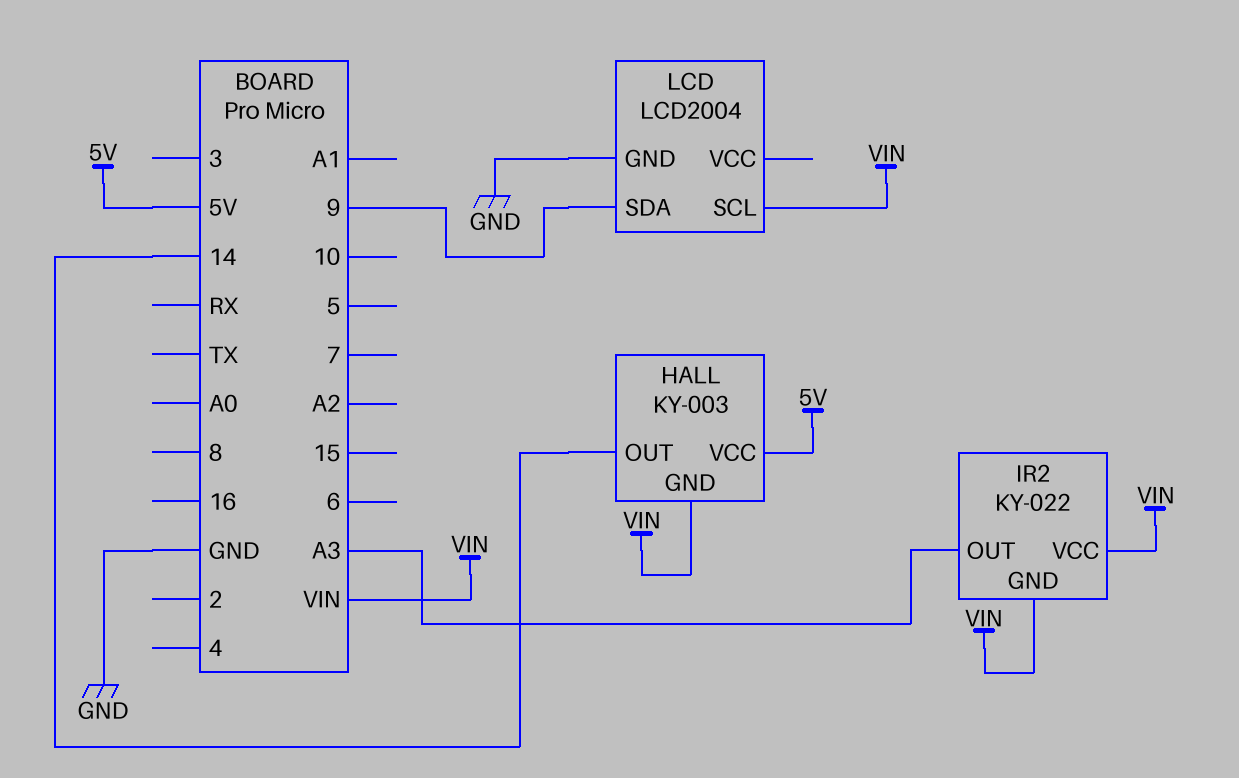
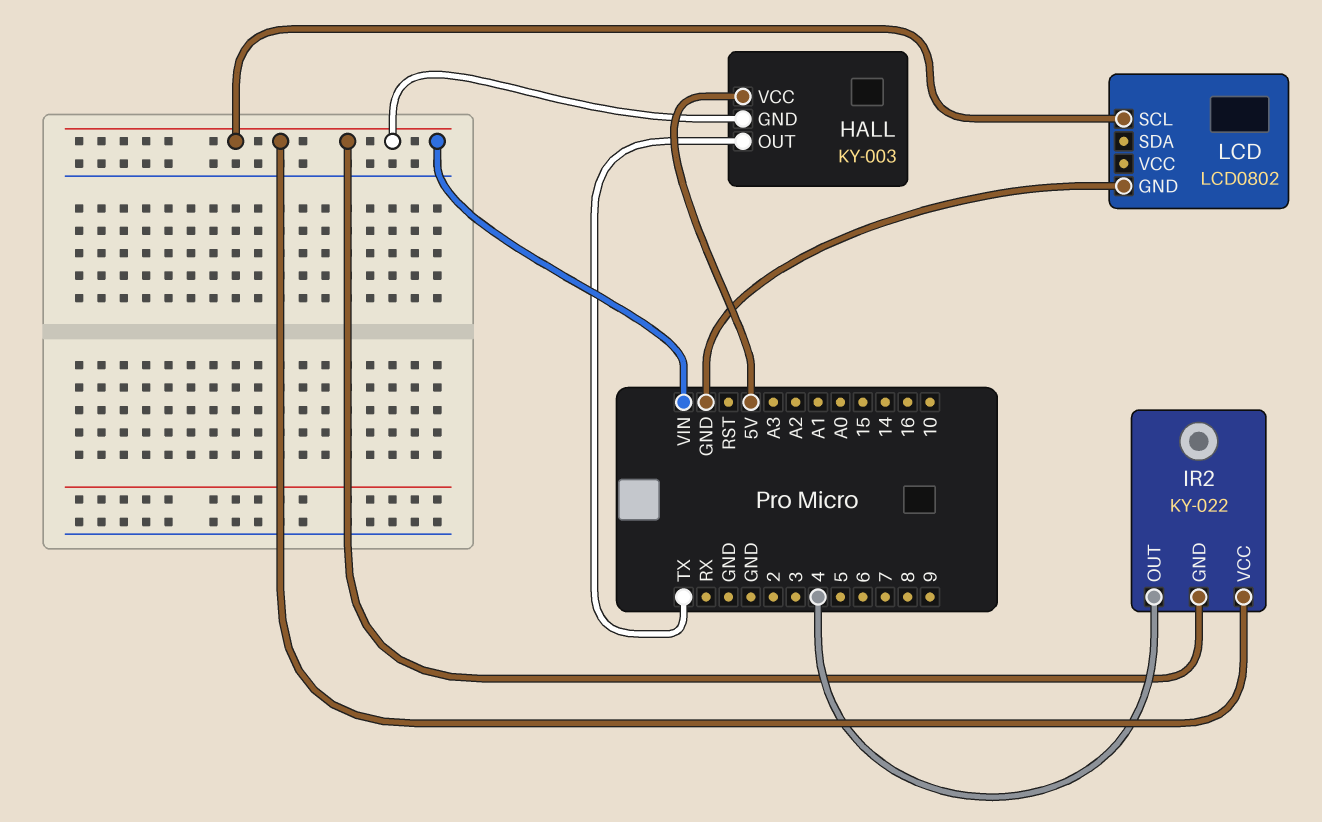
HALL pin OUT: 14 -> TX
IR2 pin OUT: A3 -> 4
LCD: LCD2004 -> LCD0802
LCD pin SDA: 9 -> none

